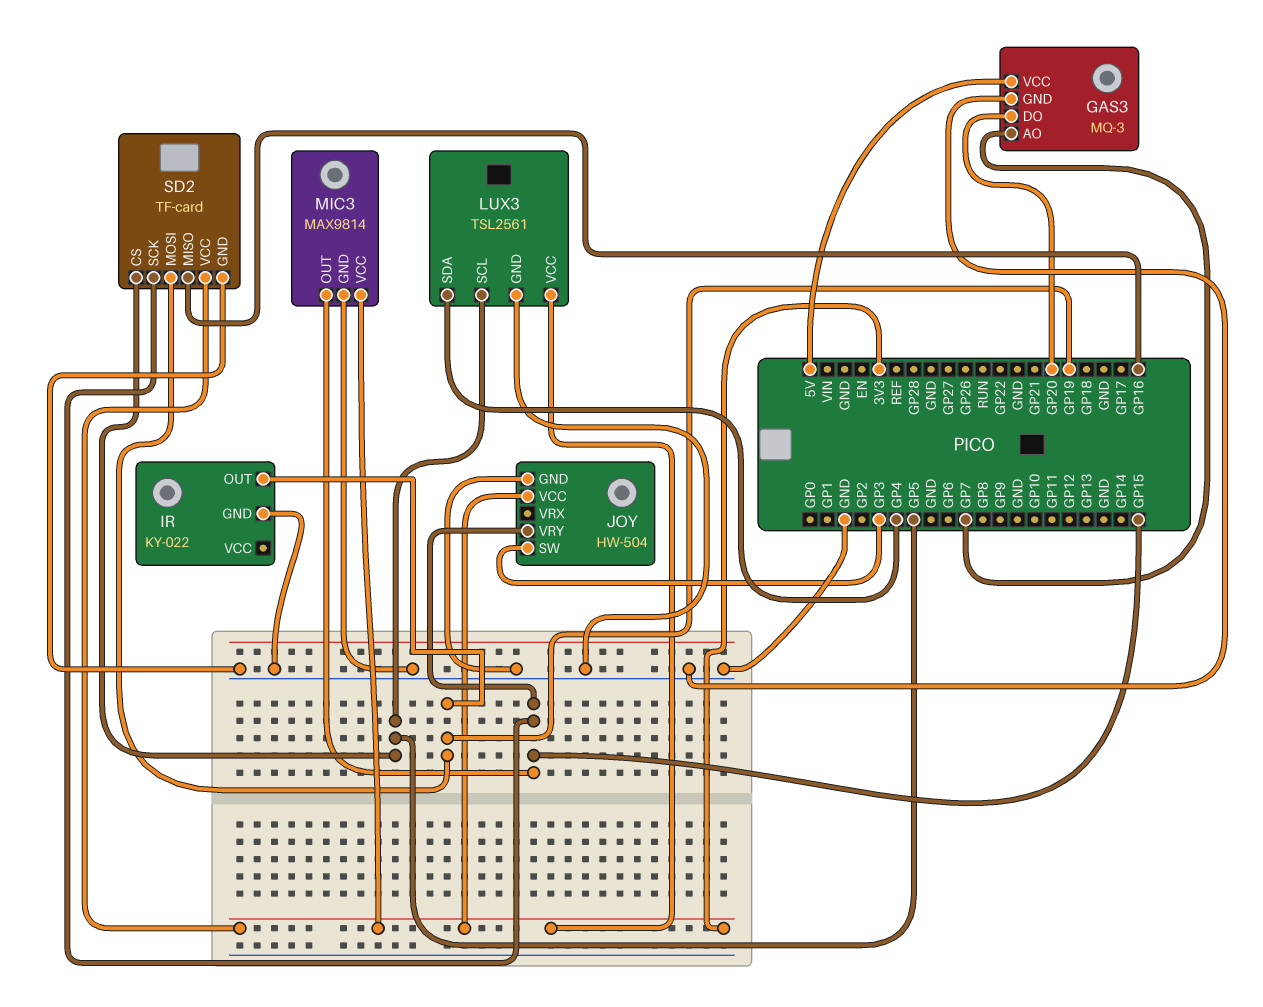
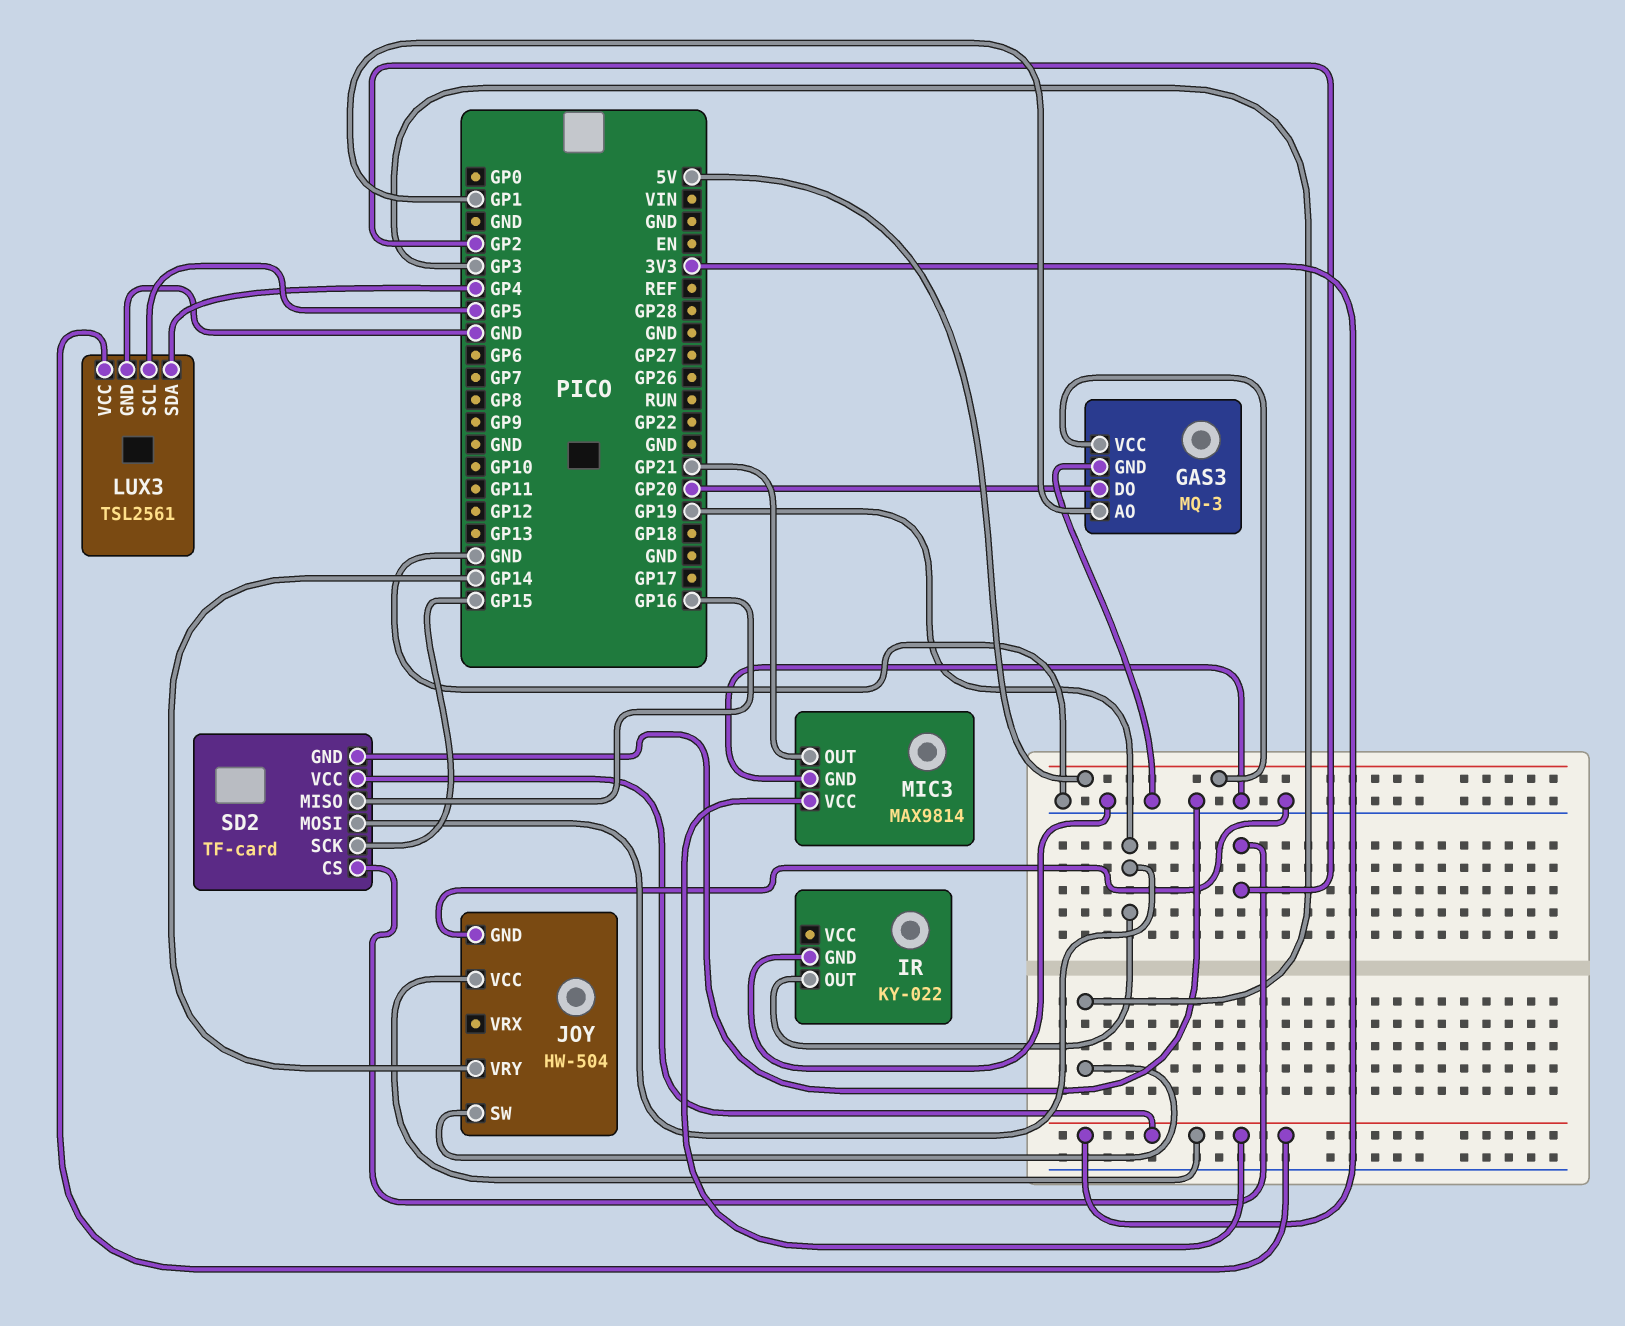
GAS3 pin AO: GP7 -> GP1
JOY pin VRY: GP15 -> GP14
MIC3 pin OUT: GP15 -> GP21
SD2 pin CS: GP5 -> GP2

